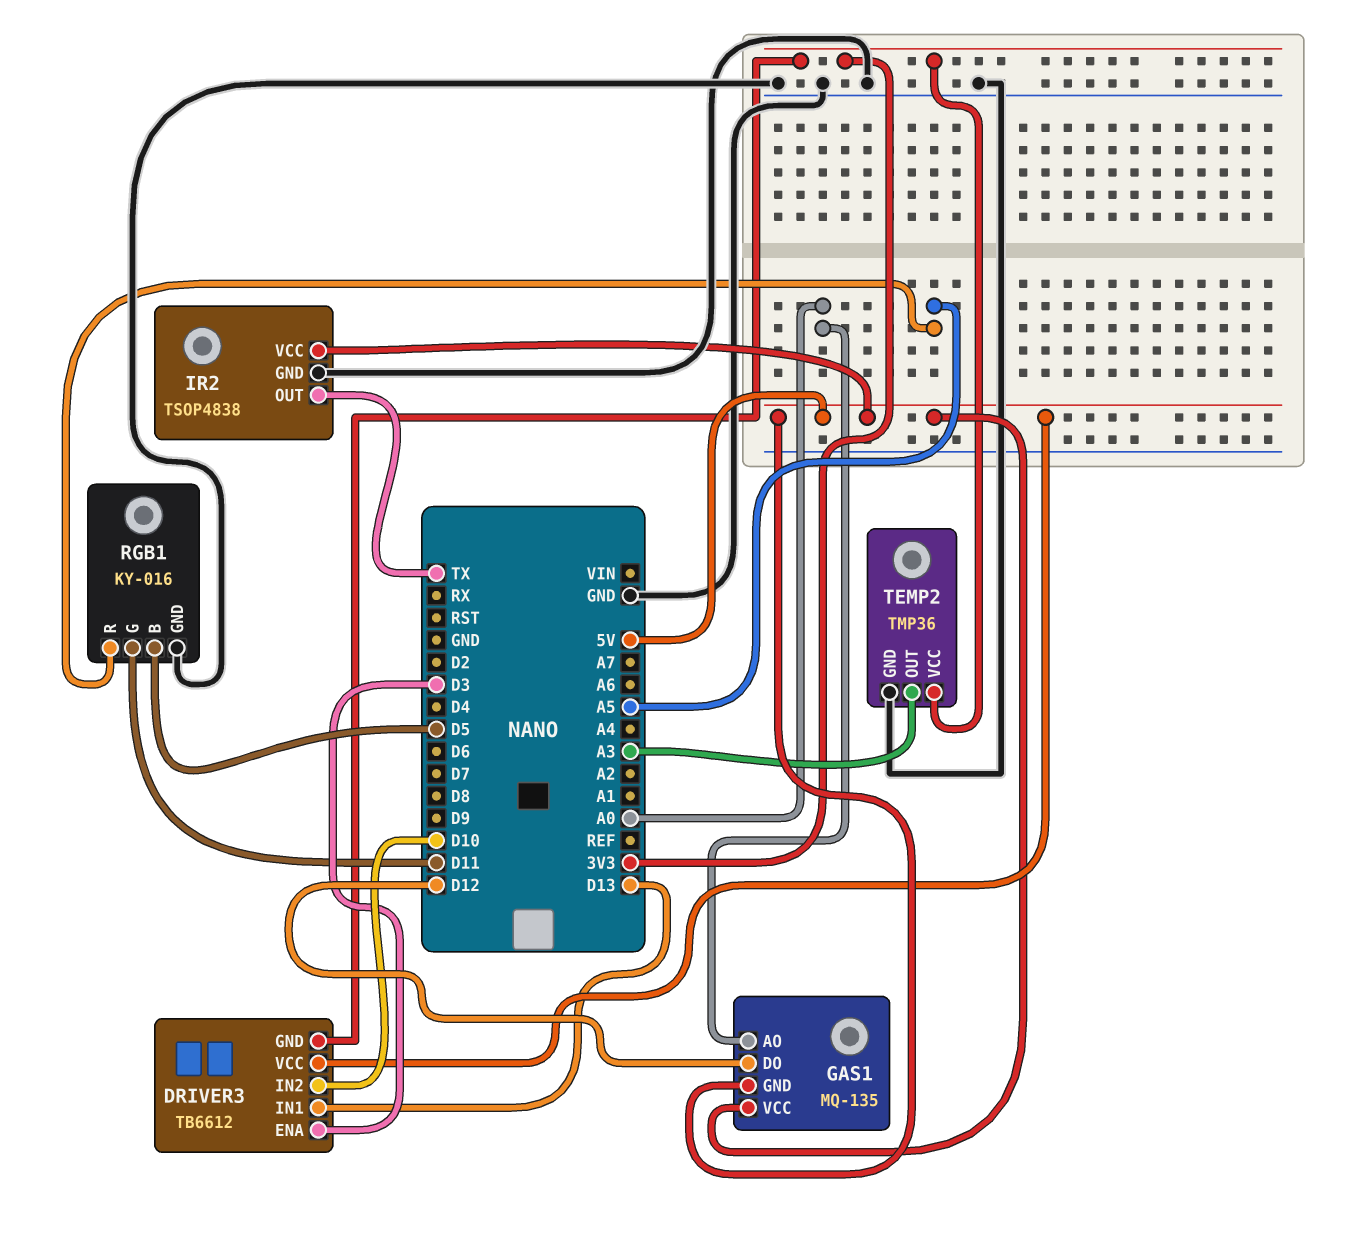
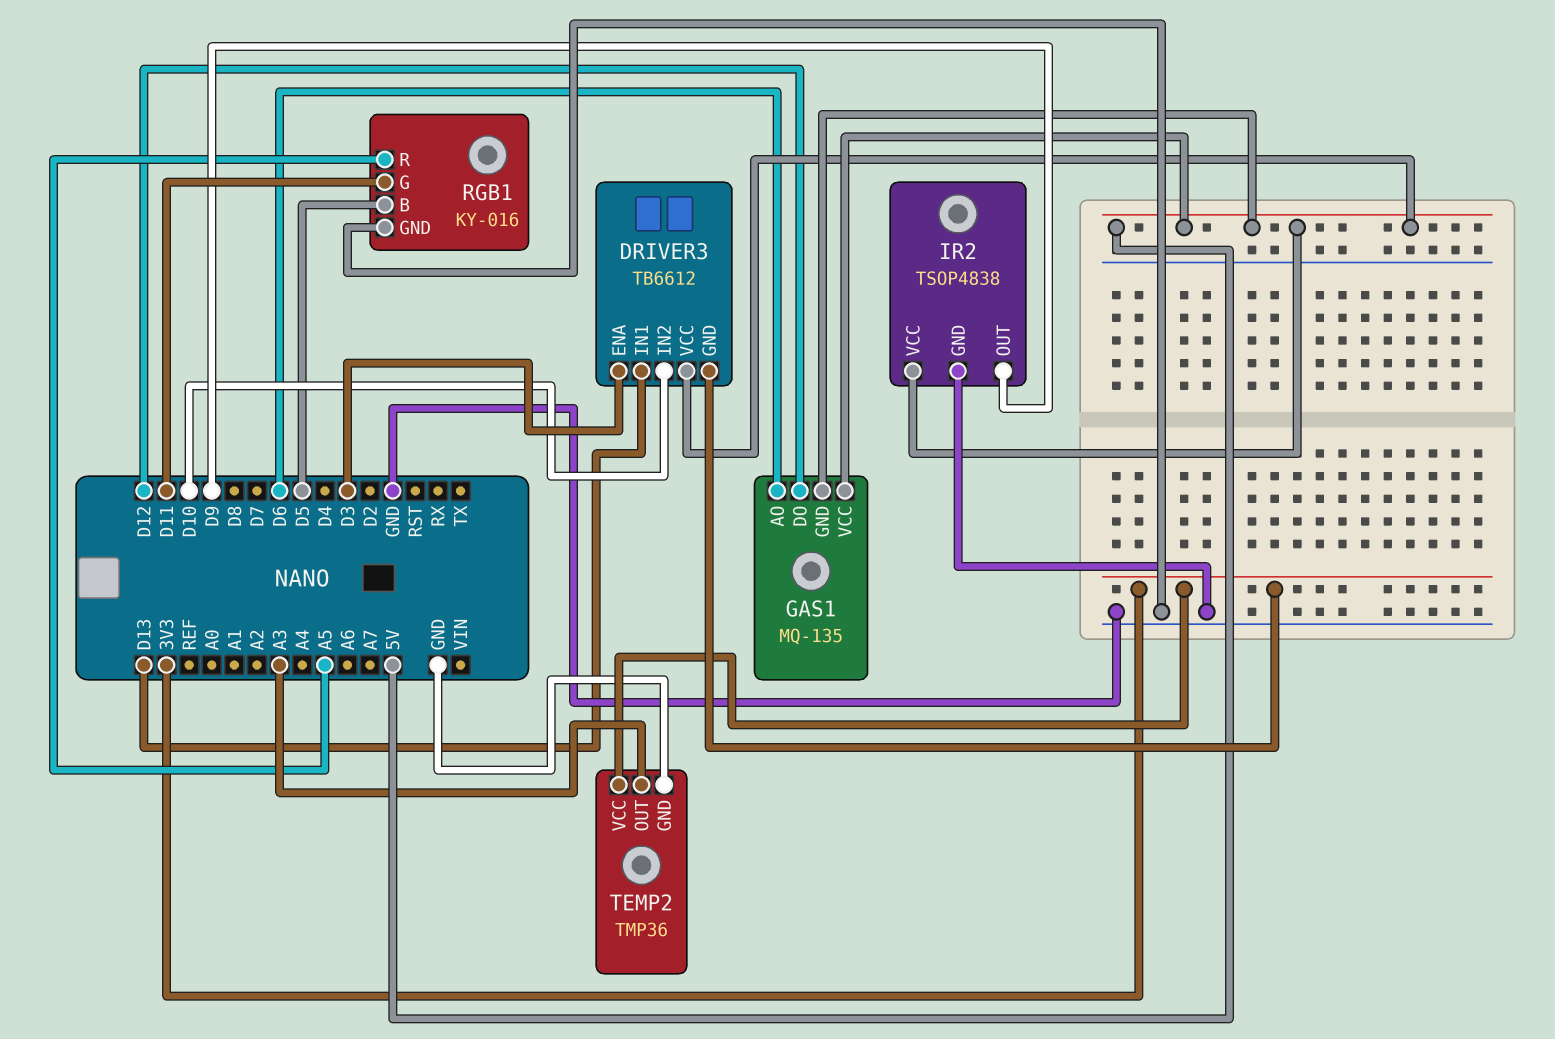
GAS1 pin AO: A0 -> D6
IR2 pin OUT: TX -> D9

